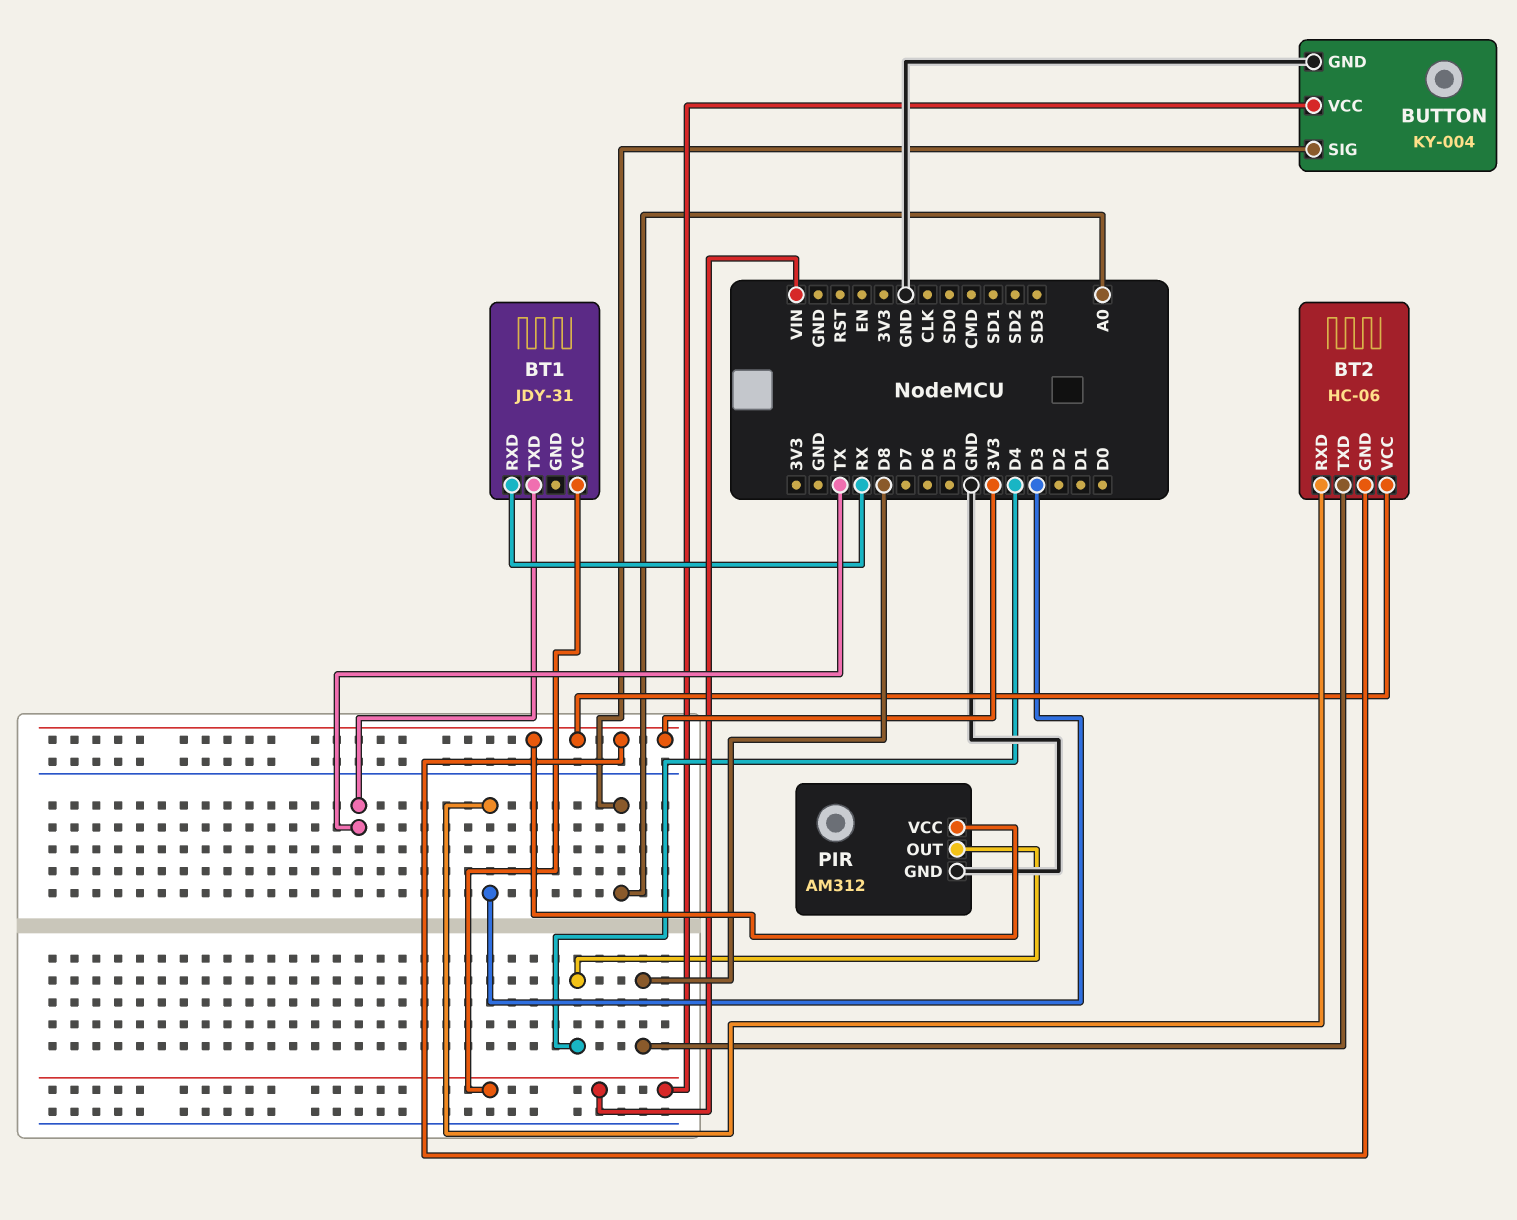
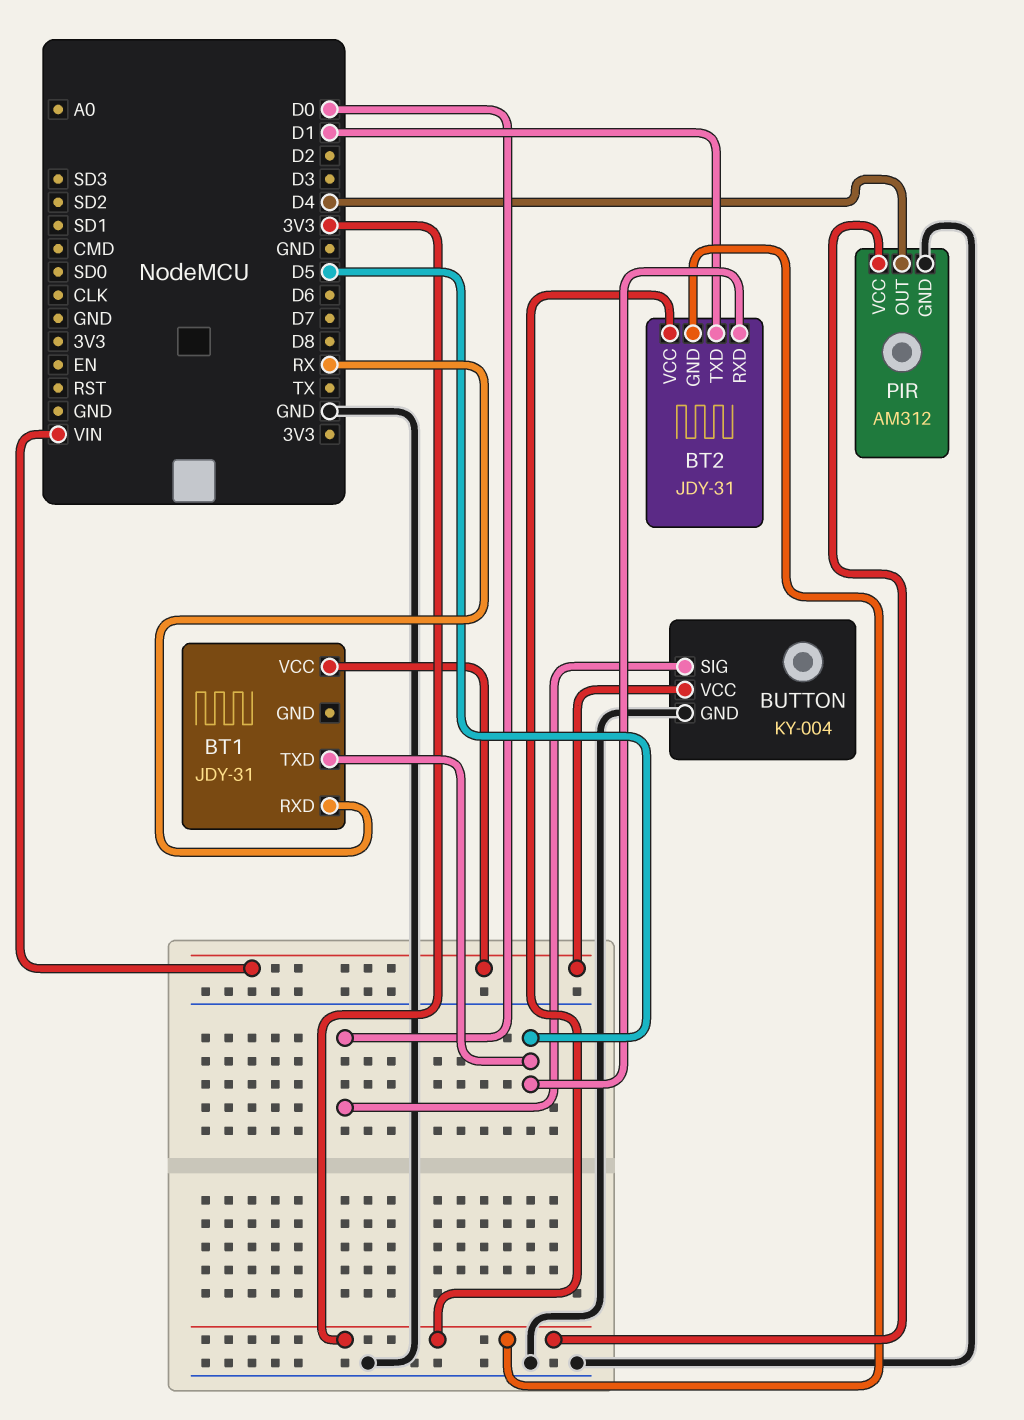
BT1 pin TXD: TX -> D5
BT2: HC-06 -> JDY-31
BT2 pin RXD: D3 -> D5
BT2 pin TXD: D8 -> D1
BUTTON pin SIG: A0 -> D0

